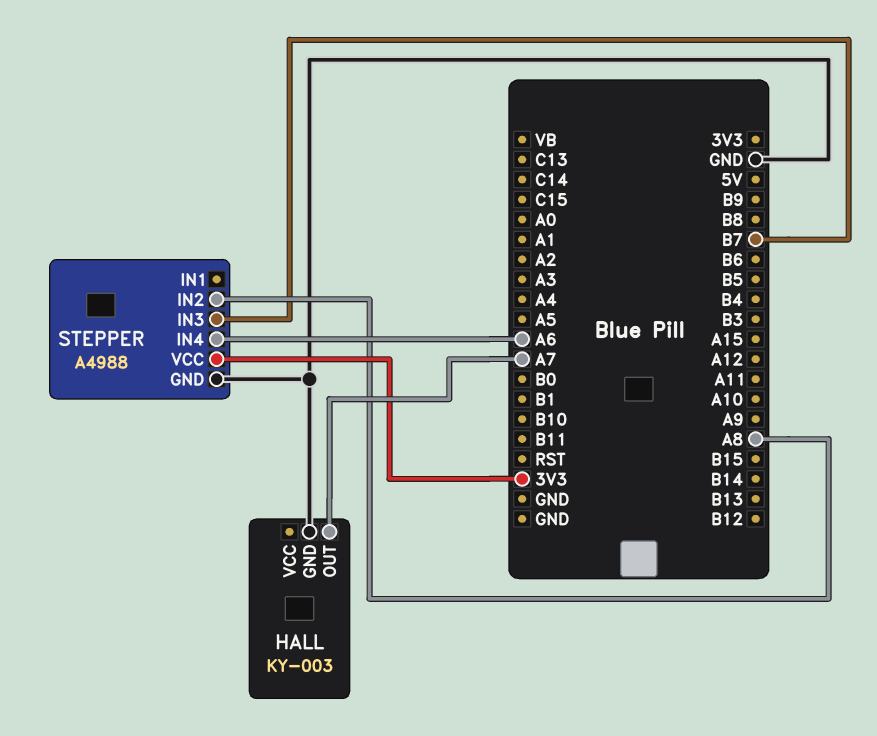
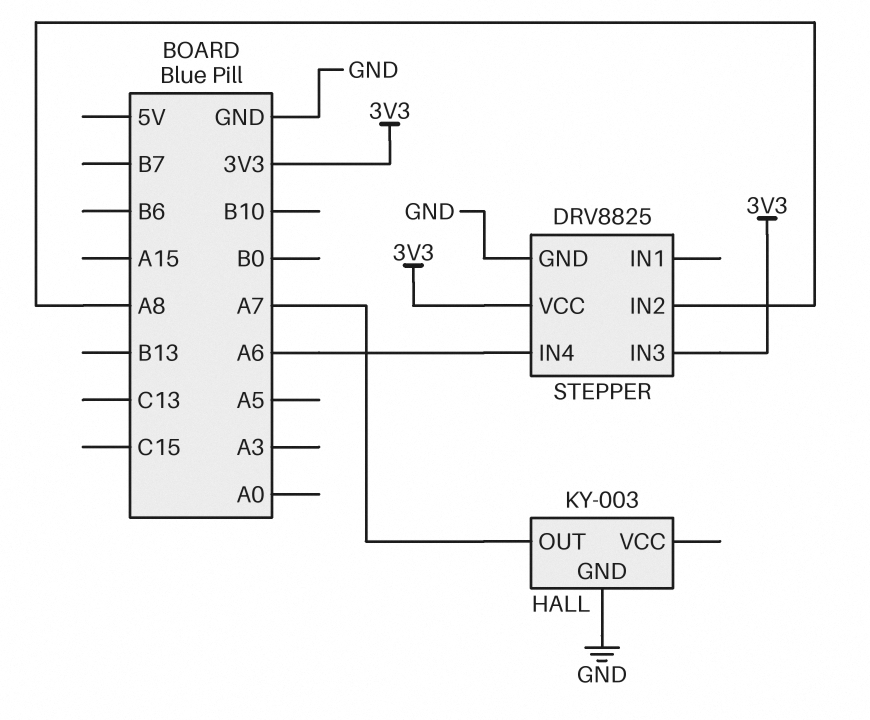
STEPPER: A4988 -> DRV8825
STEPPER pin IN3: B7 -> 3V3

